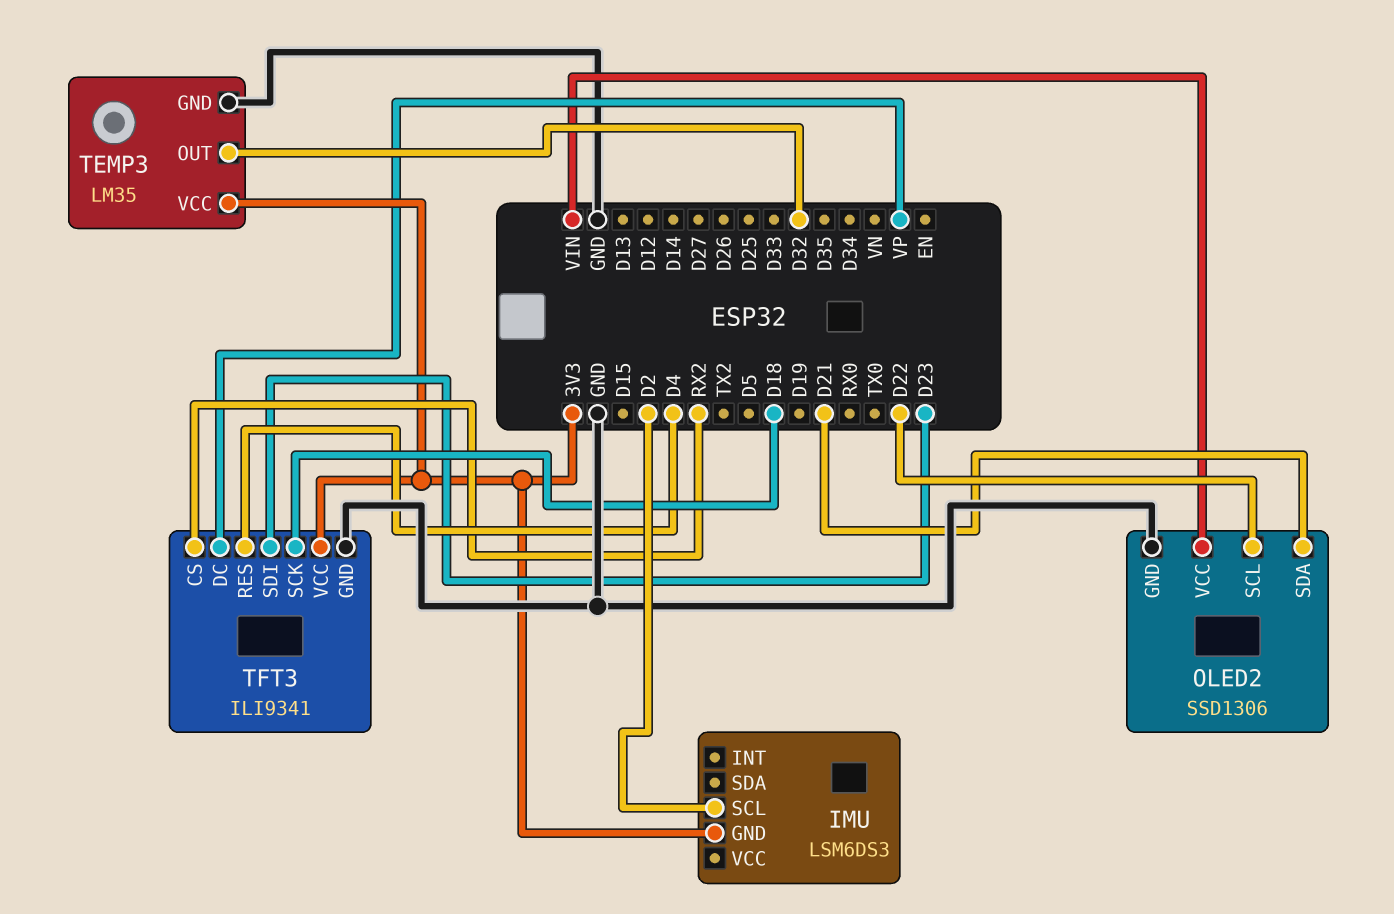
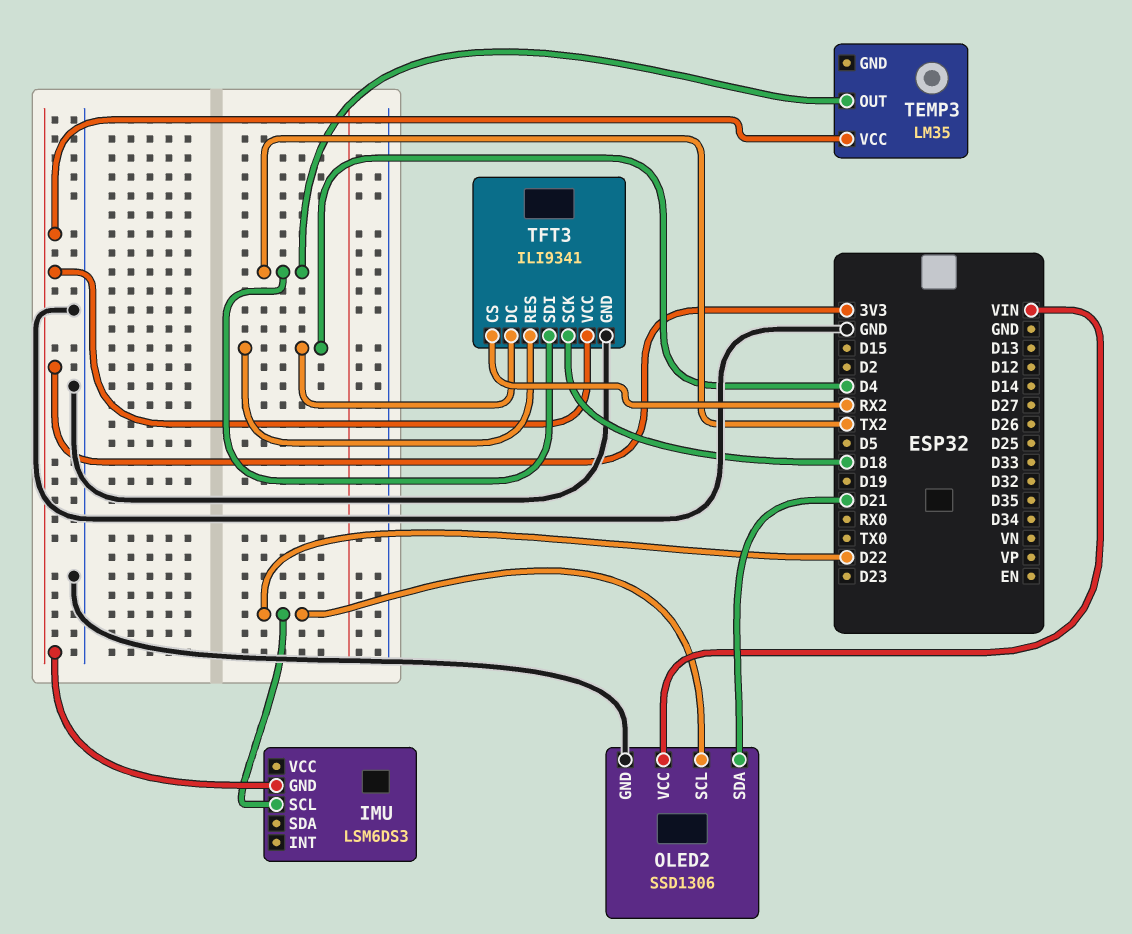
IMU pin SCL: D2 -> D22
TEMP3 pin GND: GND -> none
TEMP3 pin OUT: D32 -> TX2
TFT3 pin DC: VP -> D4
TFT3 pin SDI: D23 -> TX2

